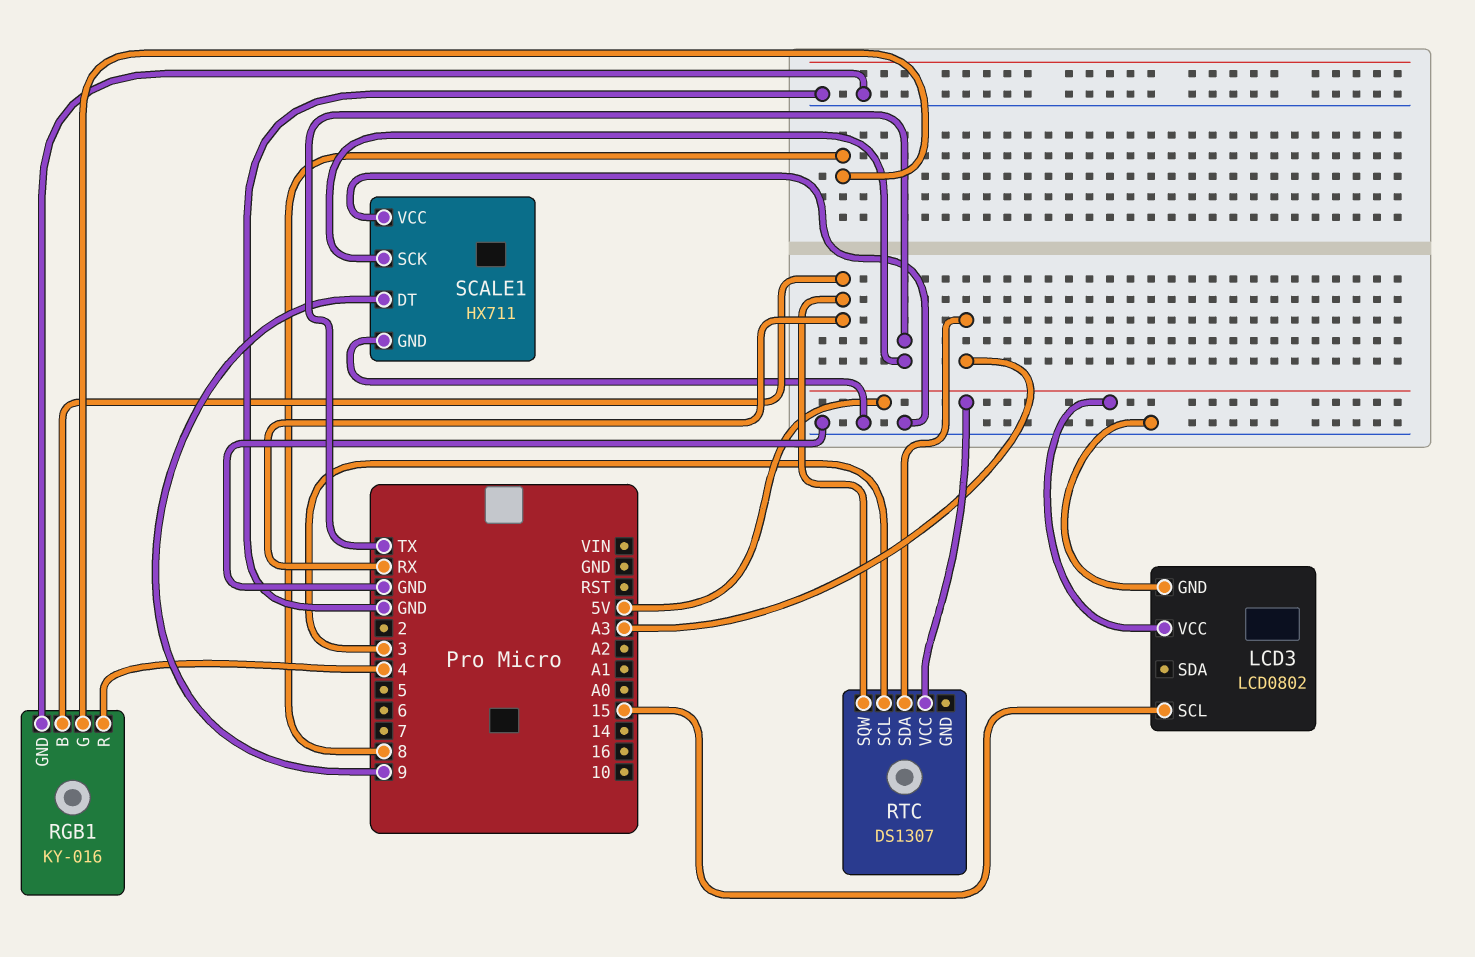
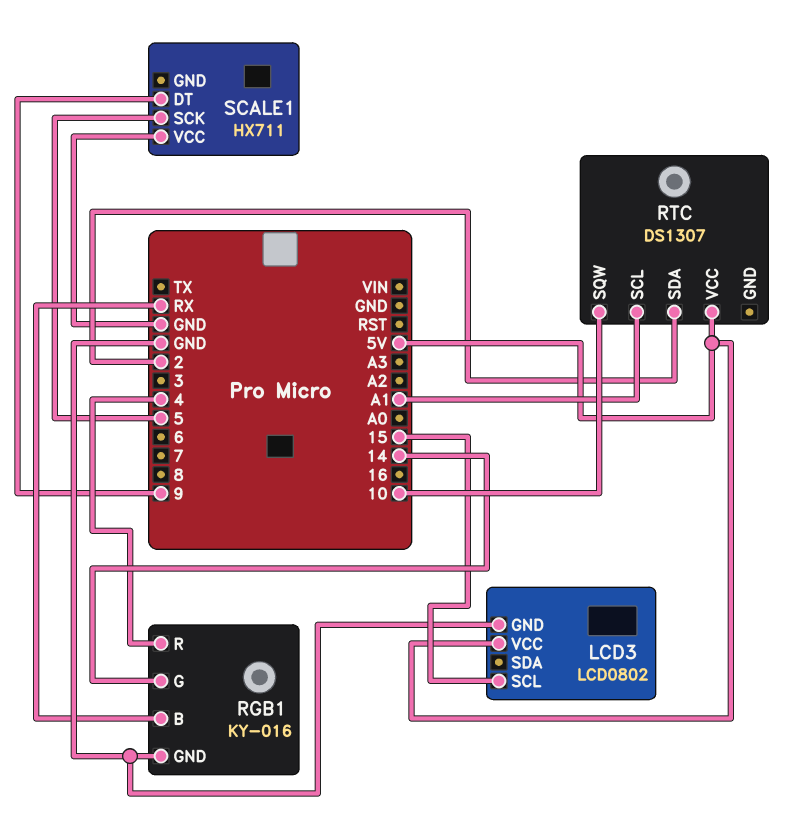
RGB1 pin G: 8 -> 14
RTC pin SCL: 3 -> A1
RTC pin SDA: A3 -> 2
RTC pin SQW: RX -> 10
SCALE1 pin GND: GND -> none
SCALE1 pin SCK: TX -> 5

